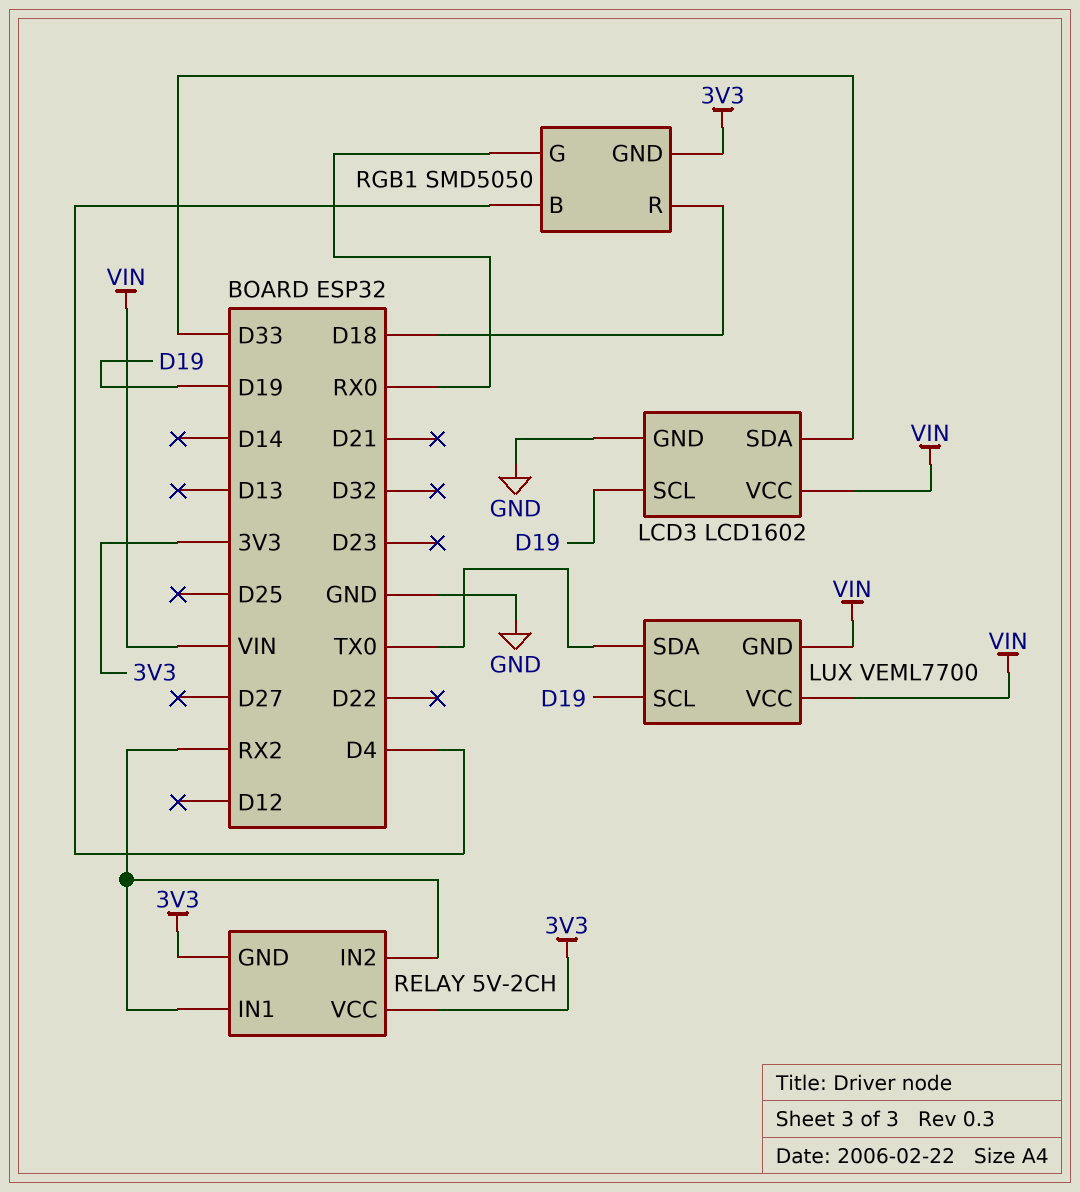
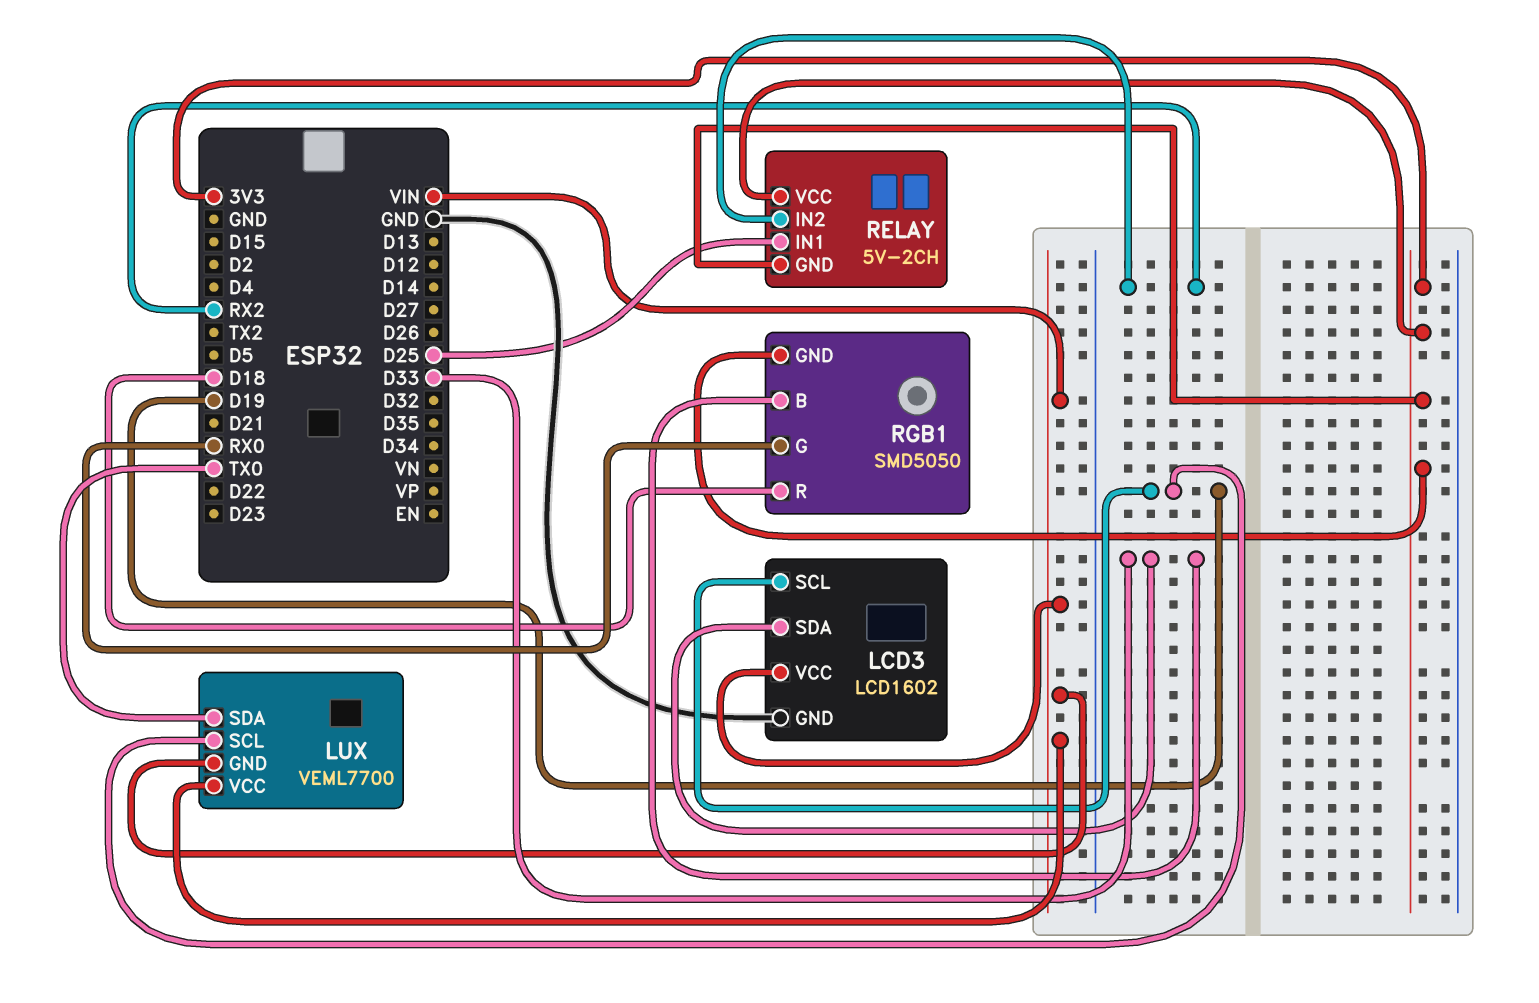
RELAY pin IN1: RX2 -> D25
RGB1 pin B: D4 -> D33

